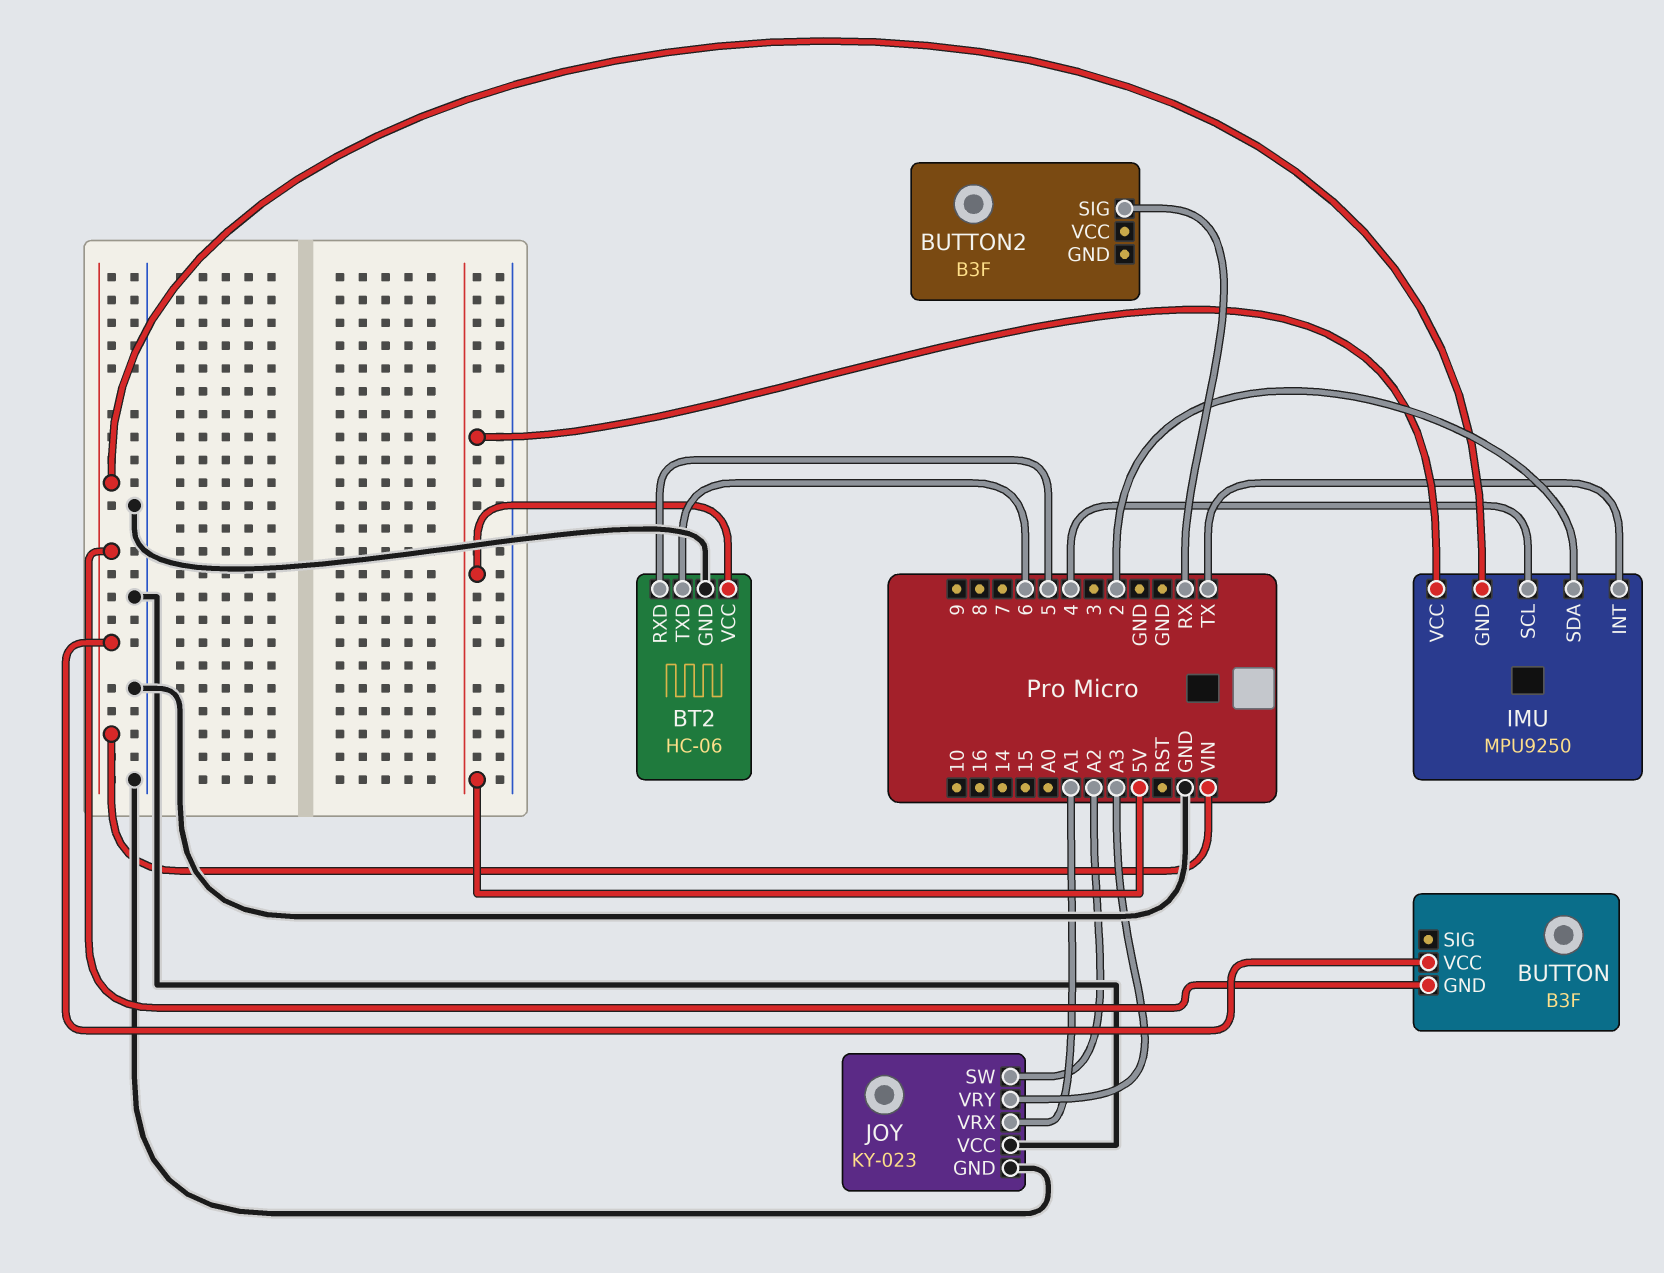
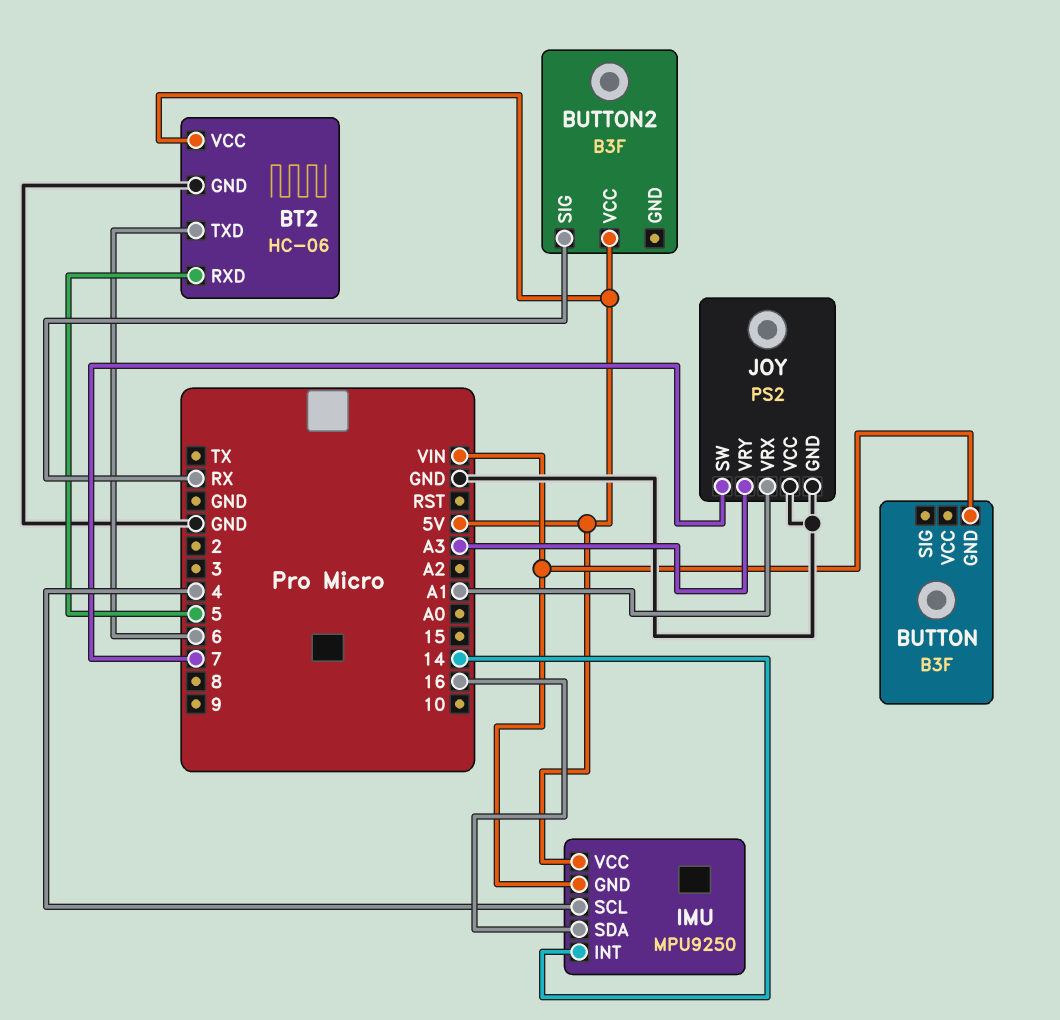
BUTTON pin VCC: VIN -> none
BUTTON2 pin VCC: none -> 5V
IMU pin INT: TX -> 14
IMU pin SDA: 2 -> 16
JOY: KY-023 -> PS2
JOY pin SW: A2 -> 7

